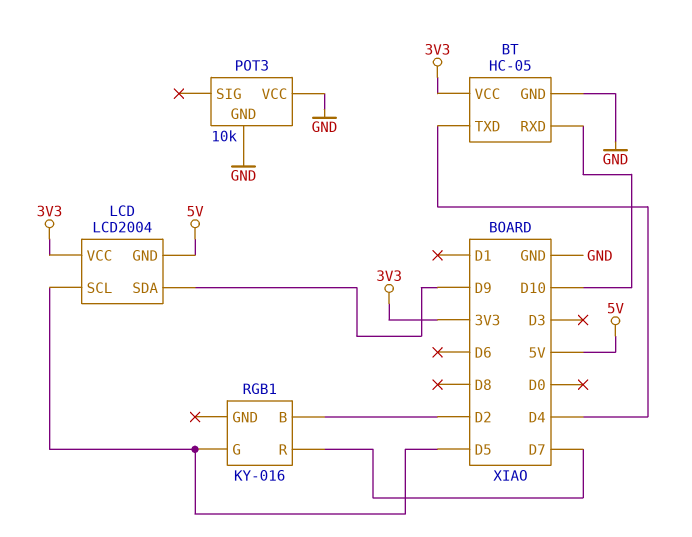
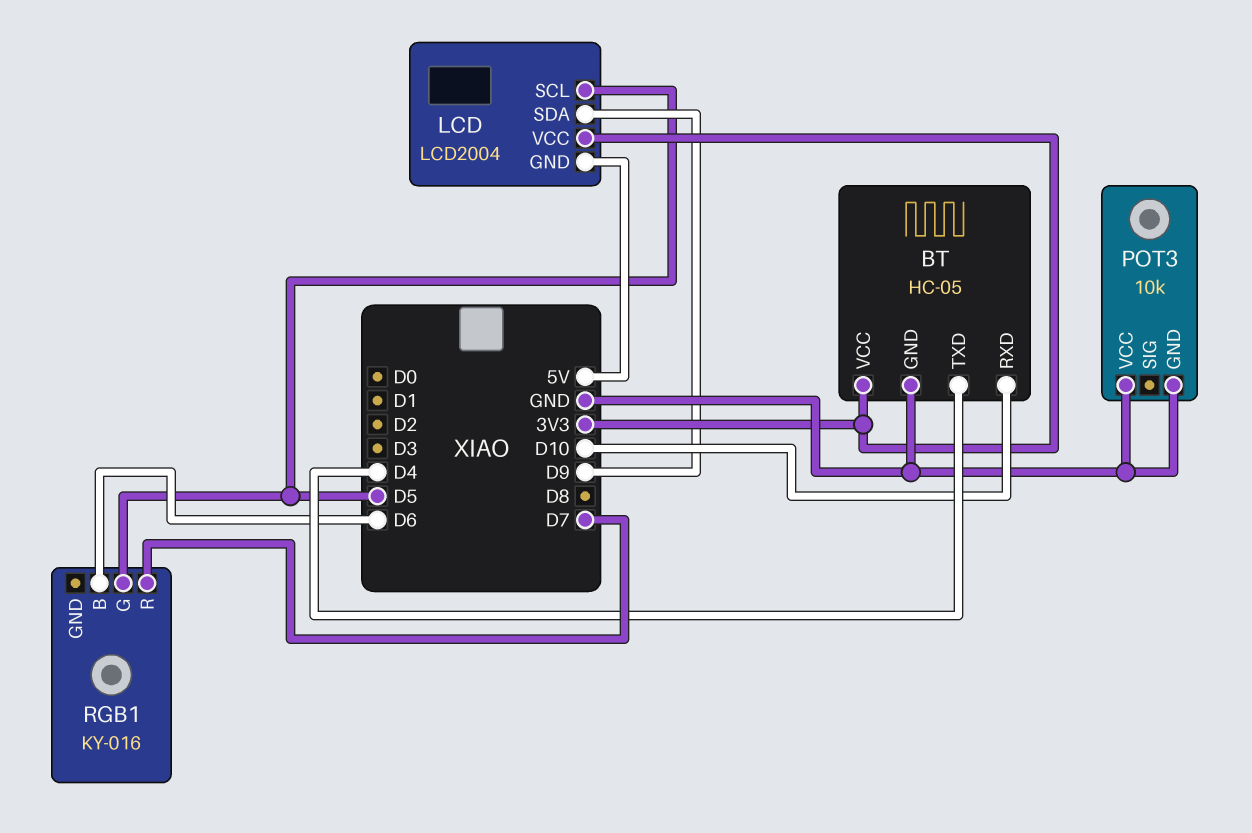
RGB1 pin B: D2 -> D6

